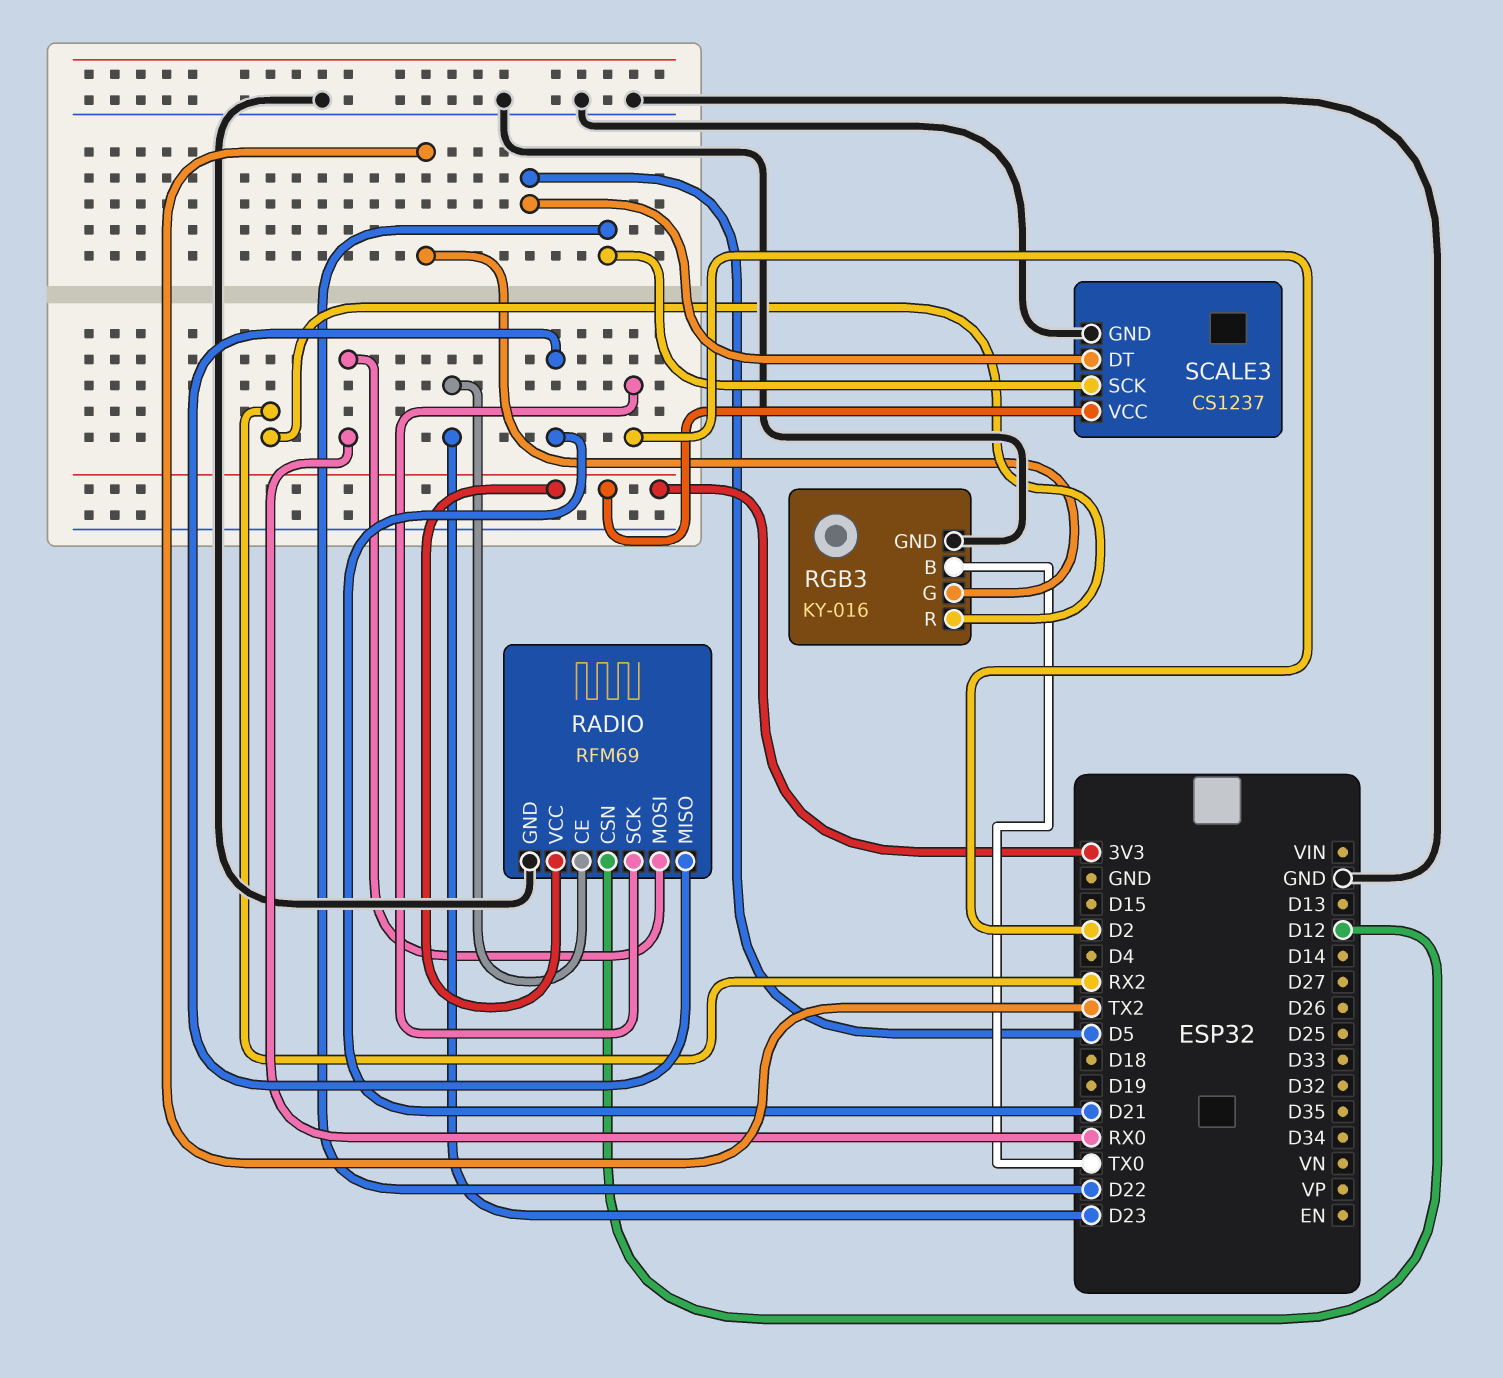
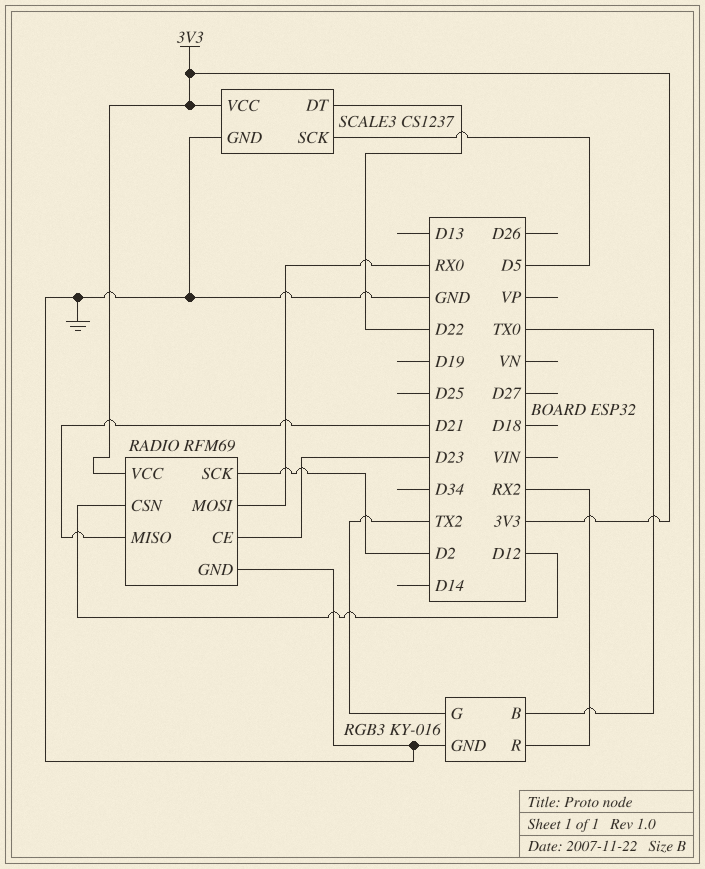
SCALE3 pin DT: D5 -> D22
SCALE3 pin SCK: D22 -> D5

